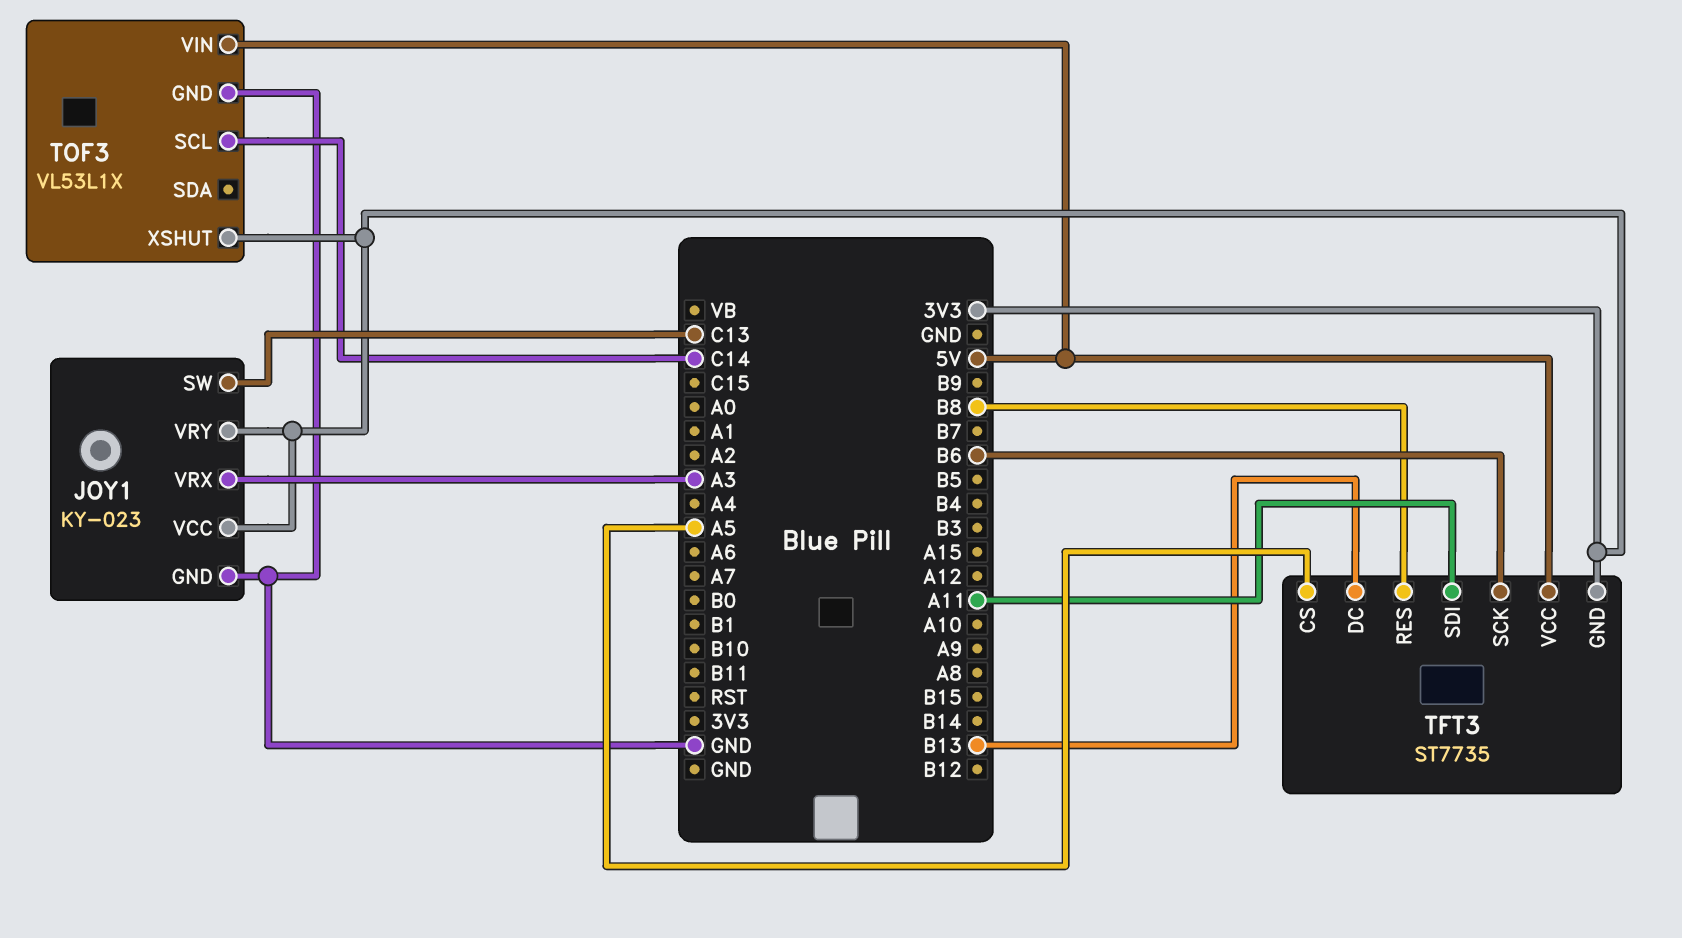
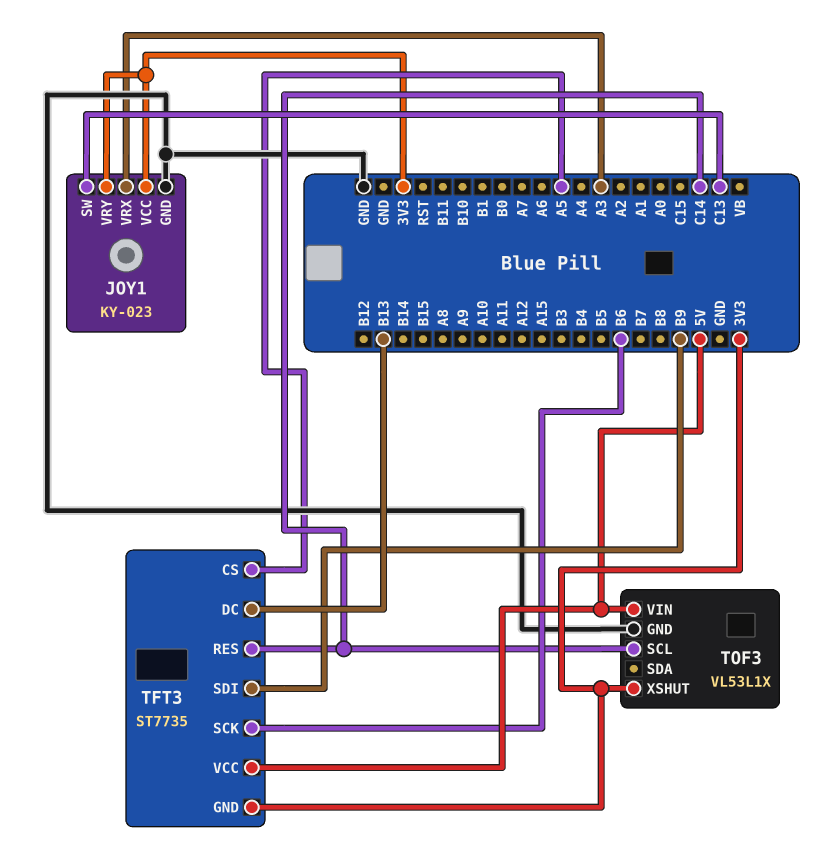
TFT3 pin RES: B8 -> C14
TFT3 pin SDI: A11 -> B9

